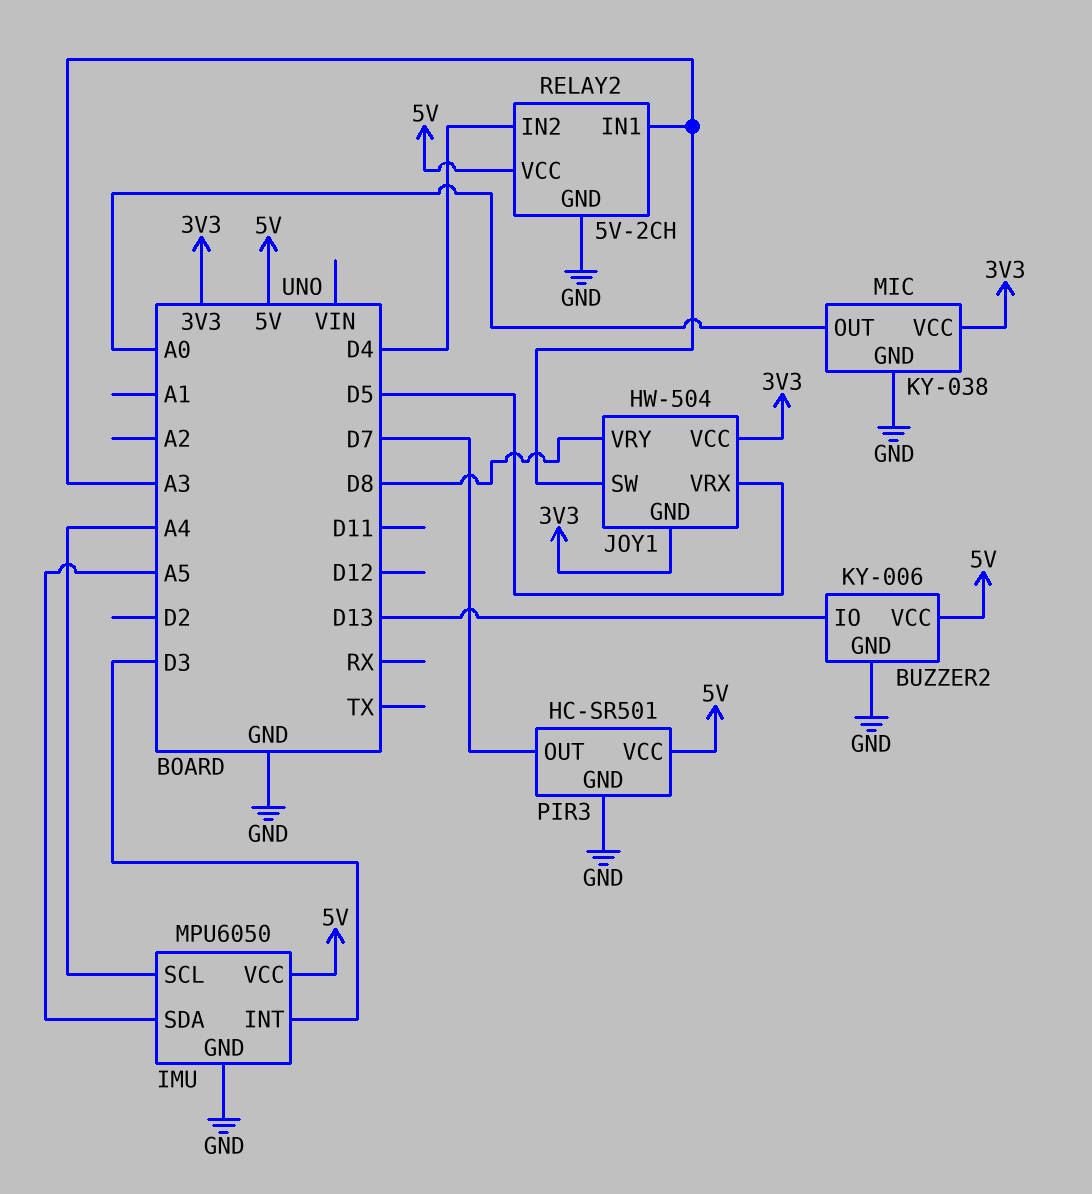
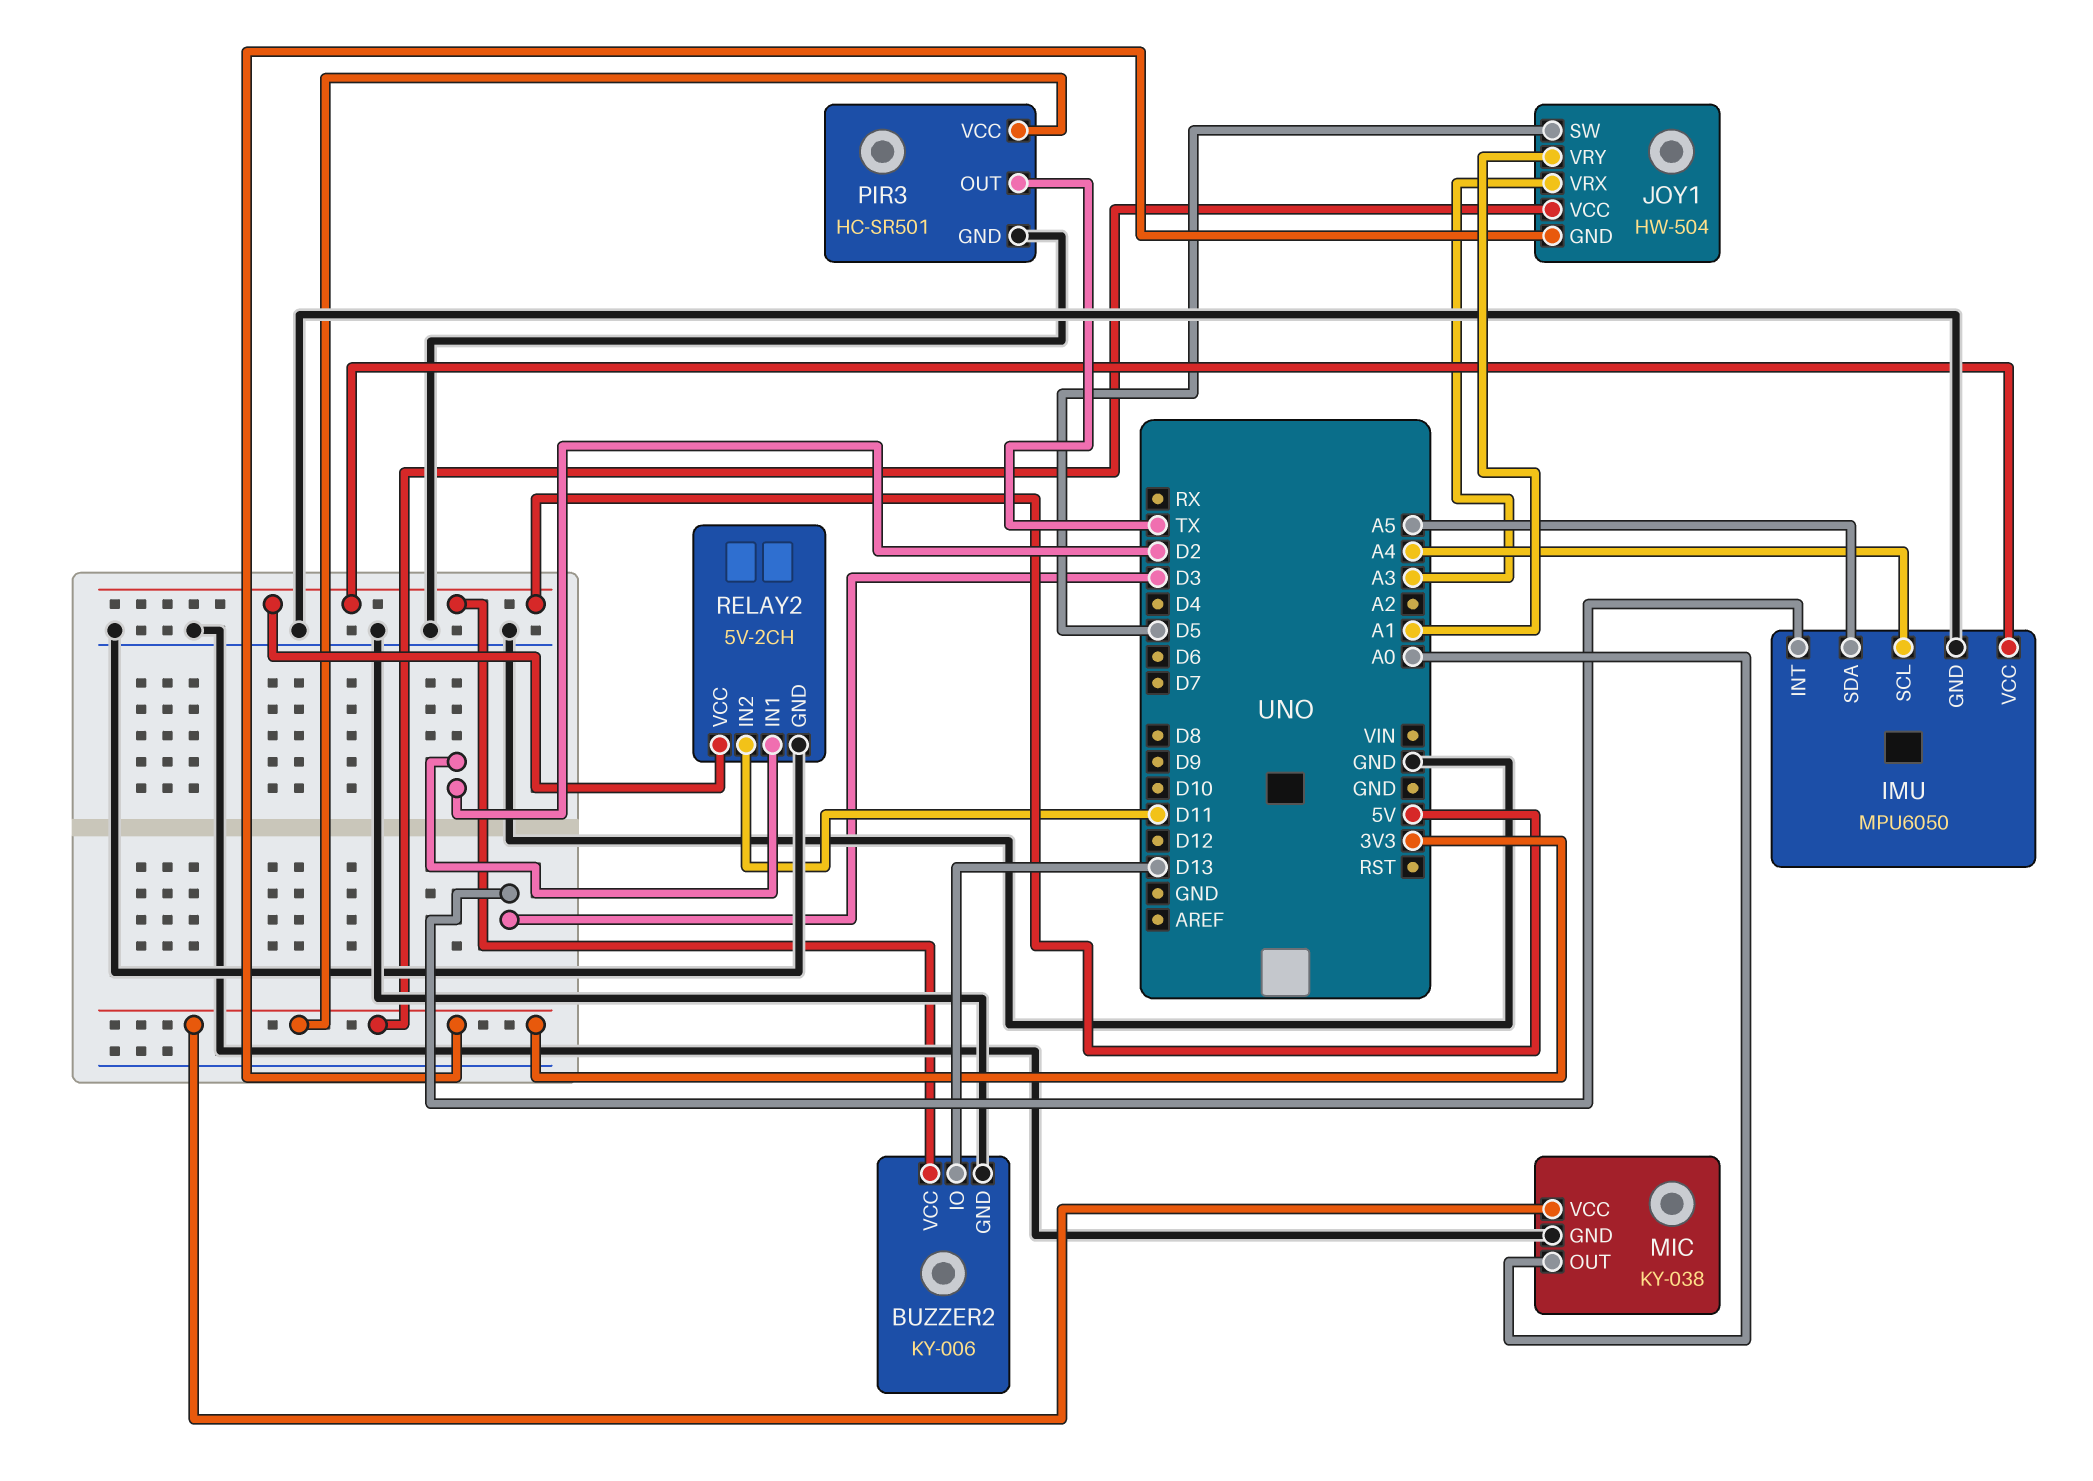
JOY1 pin SW: A3 -> D5
JOY1 pin VRX: D5 -> A3
JOY1 pin VRY: D8 -> A1
PIR3 pin OUT: D7 -> TX
PIR3 pin VCC: 5V -> 3V3
RELAY2 pin IN1: A3 -> D2
RELAY2 pin IN2: D4 -> D11

